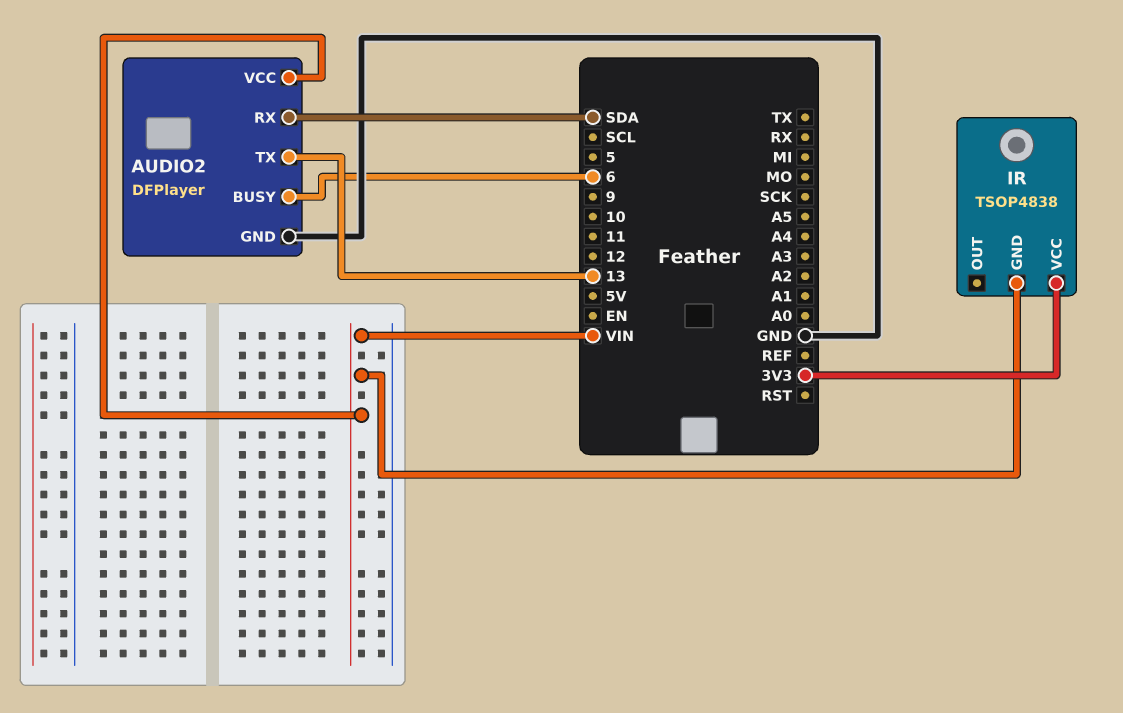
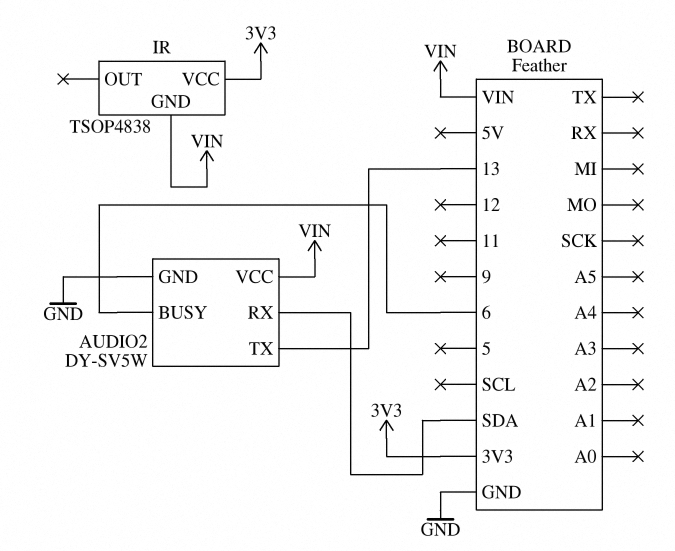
AUDIO2: DFPlayer -> DY-SV5W

